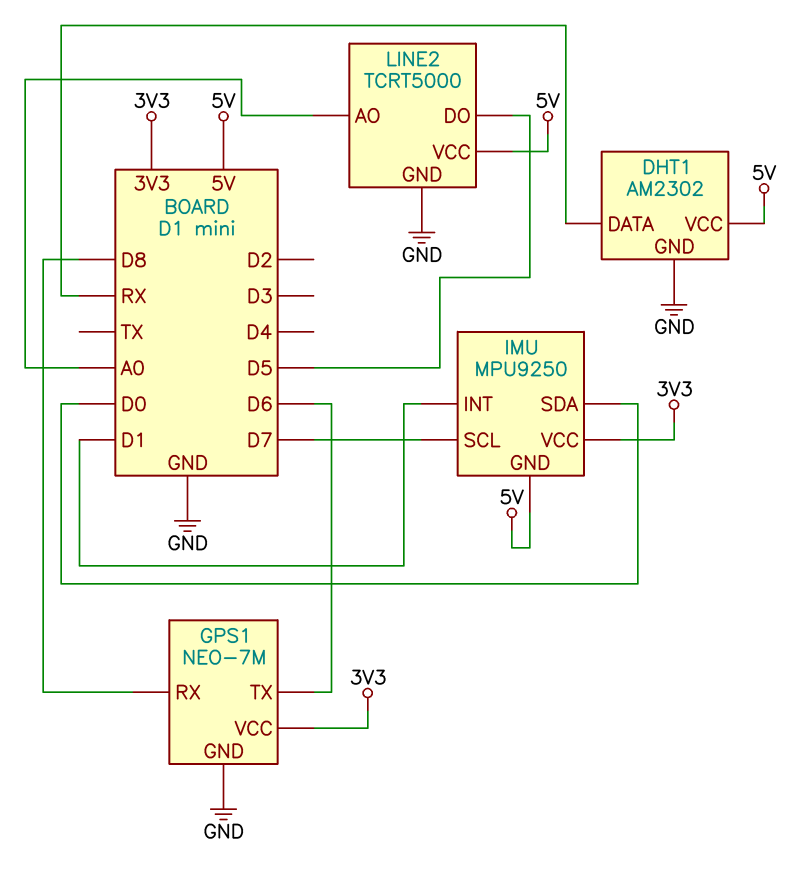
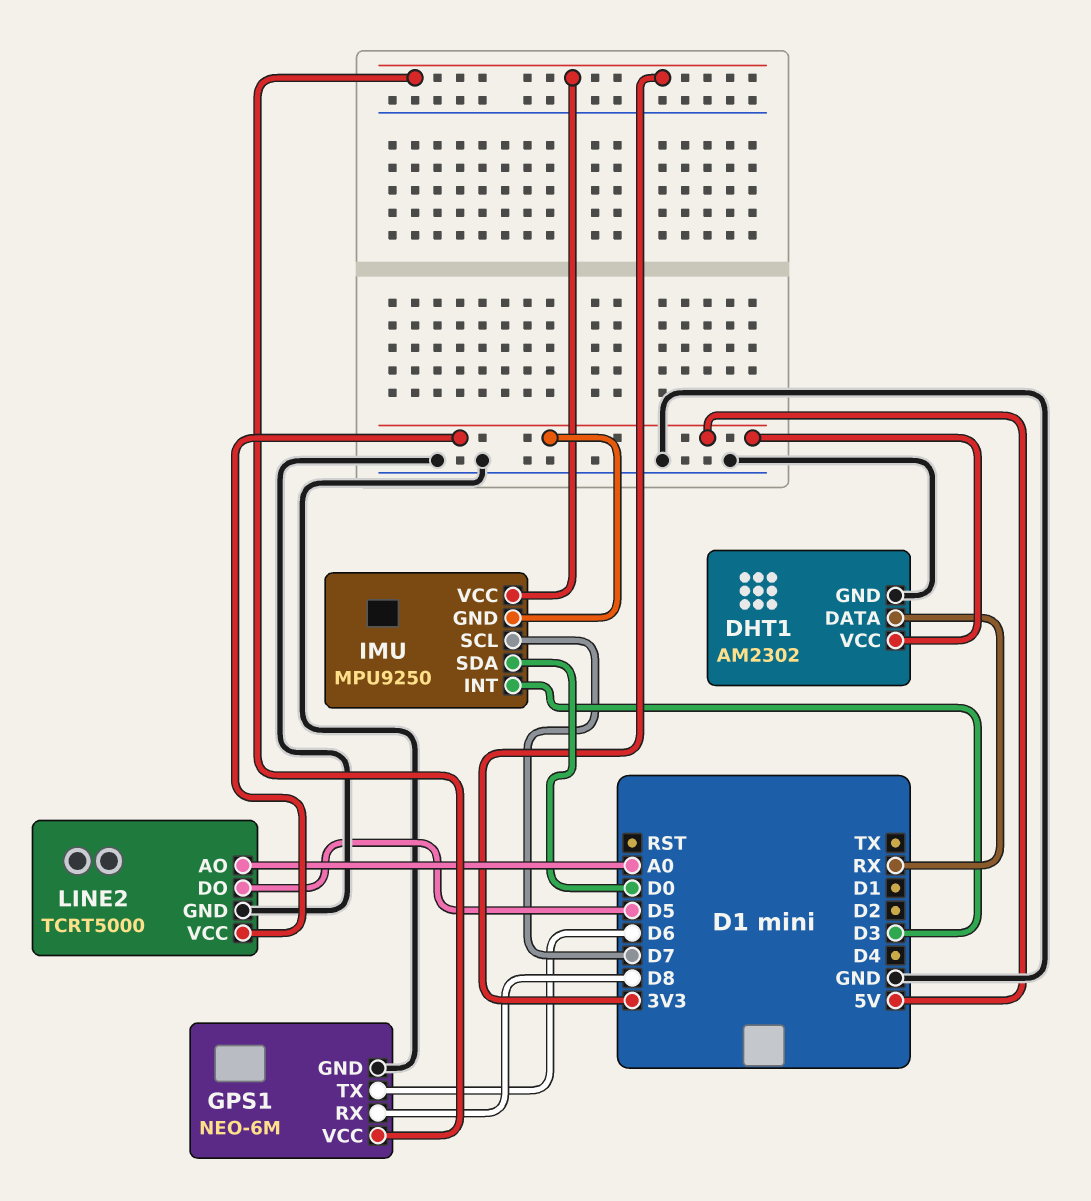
GPS1: NEO-7M -> NEO-6M
IMU pin INT: D1 -> D3

